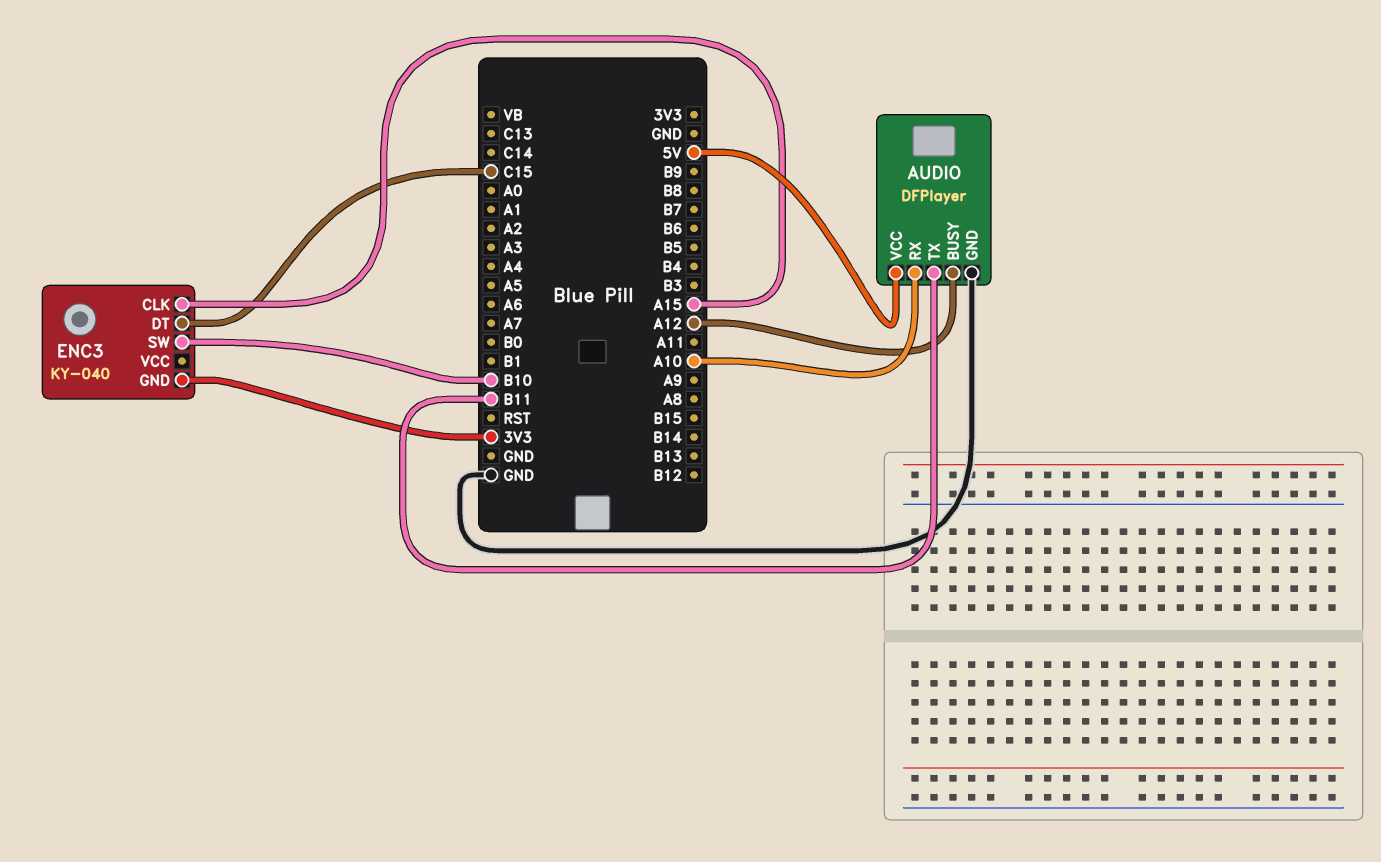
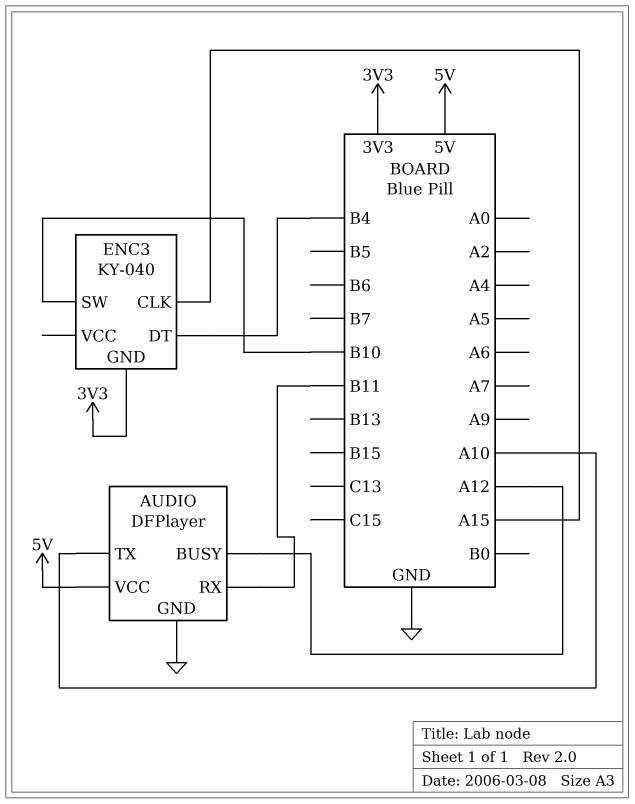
AUDIO pin RX: A10 -> B11
AUDIO pin TX: B11 -> A10
ENC3 pin DT: C15 -> B4

